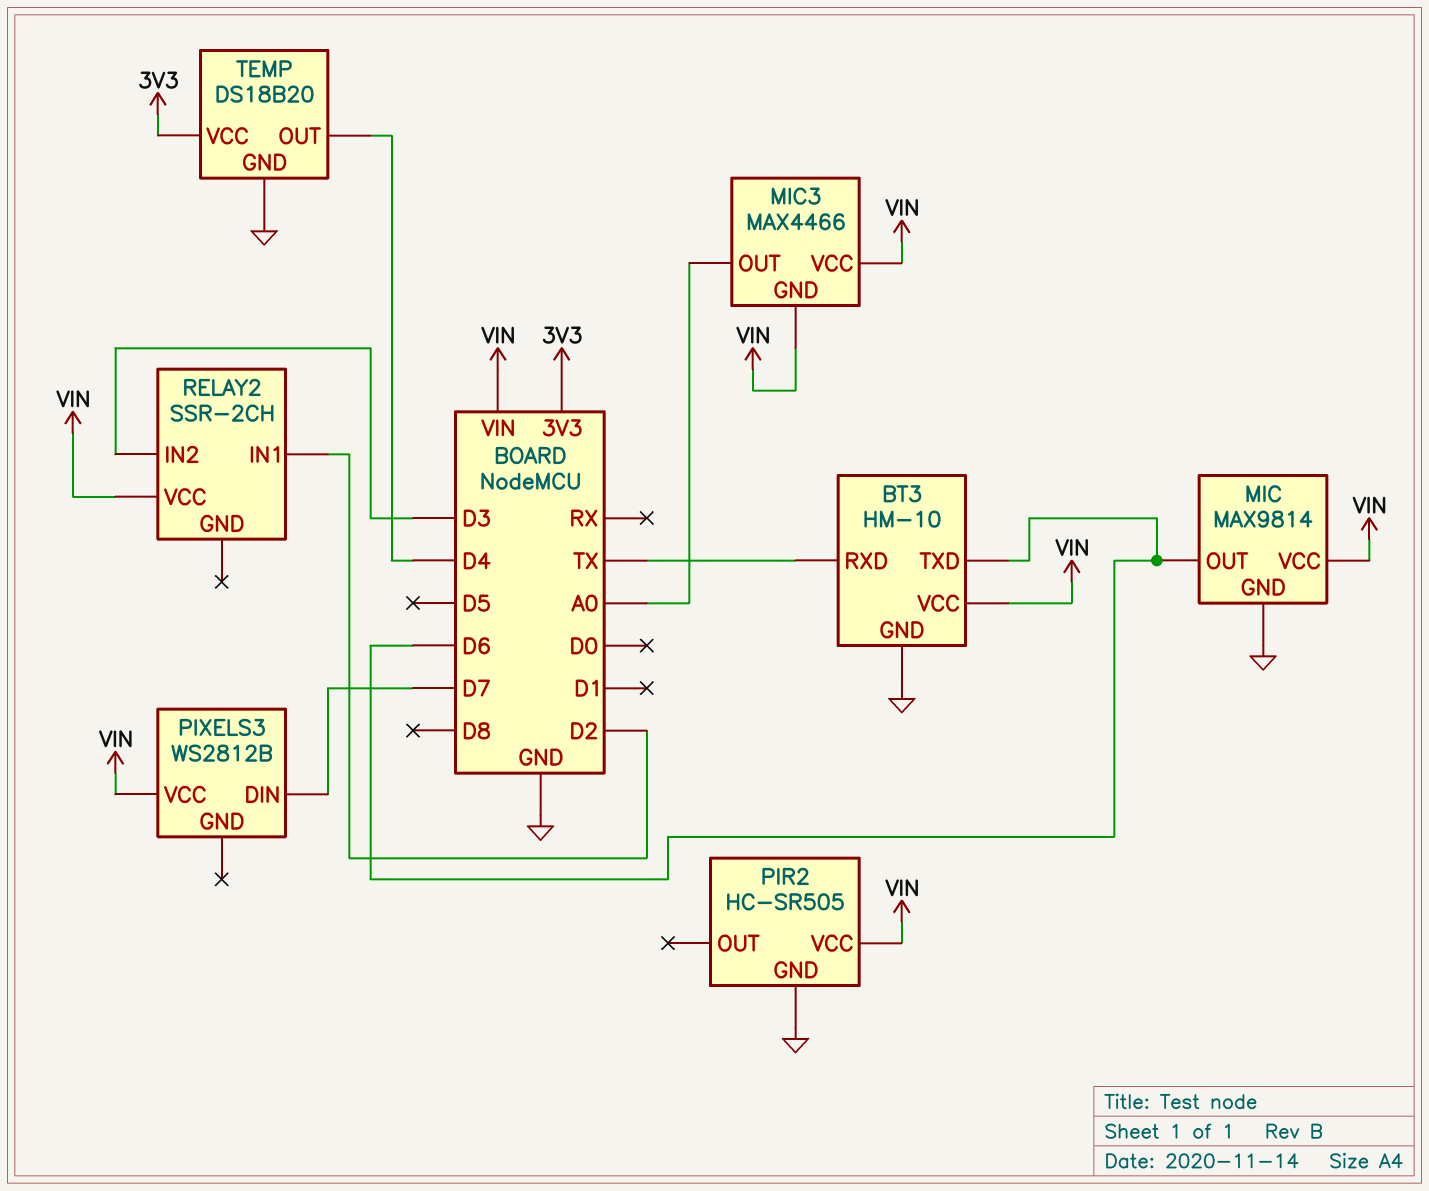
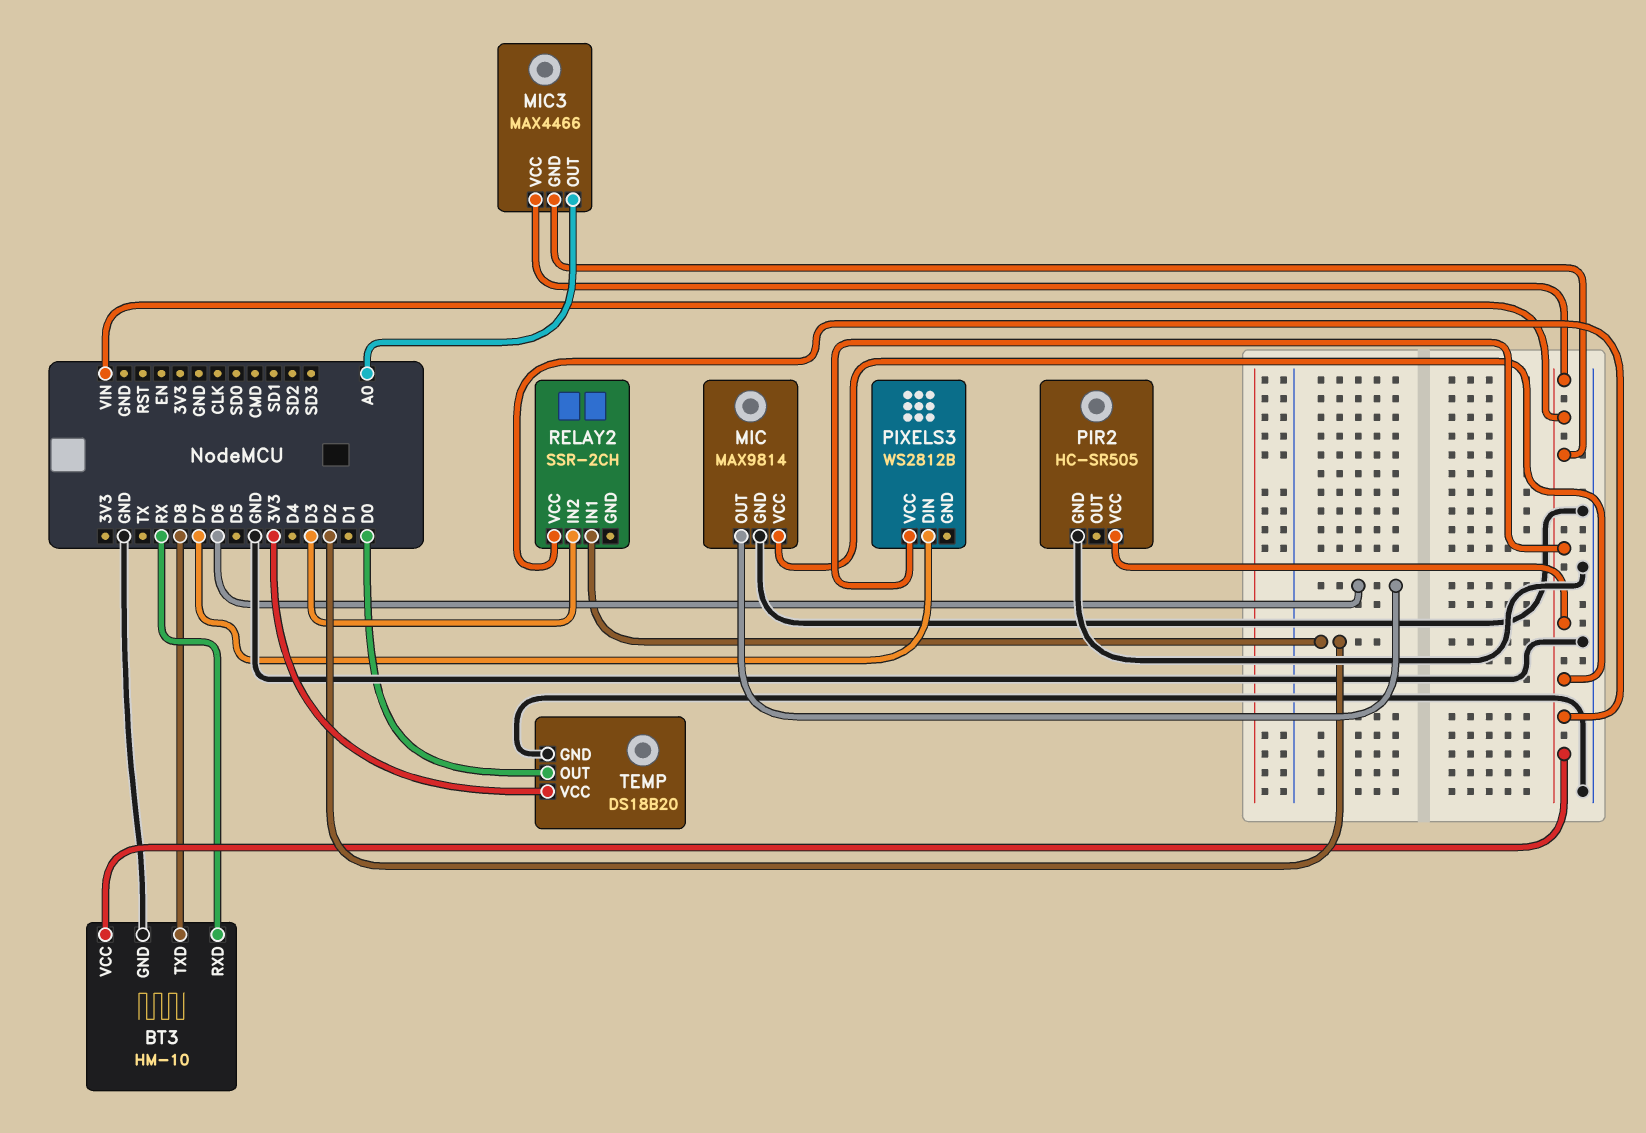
BT3 pin RXD: TX -> RX
BT3 pin TXD: D6 -> D8
TEMP pin OUT: D4 -> D0

